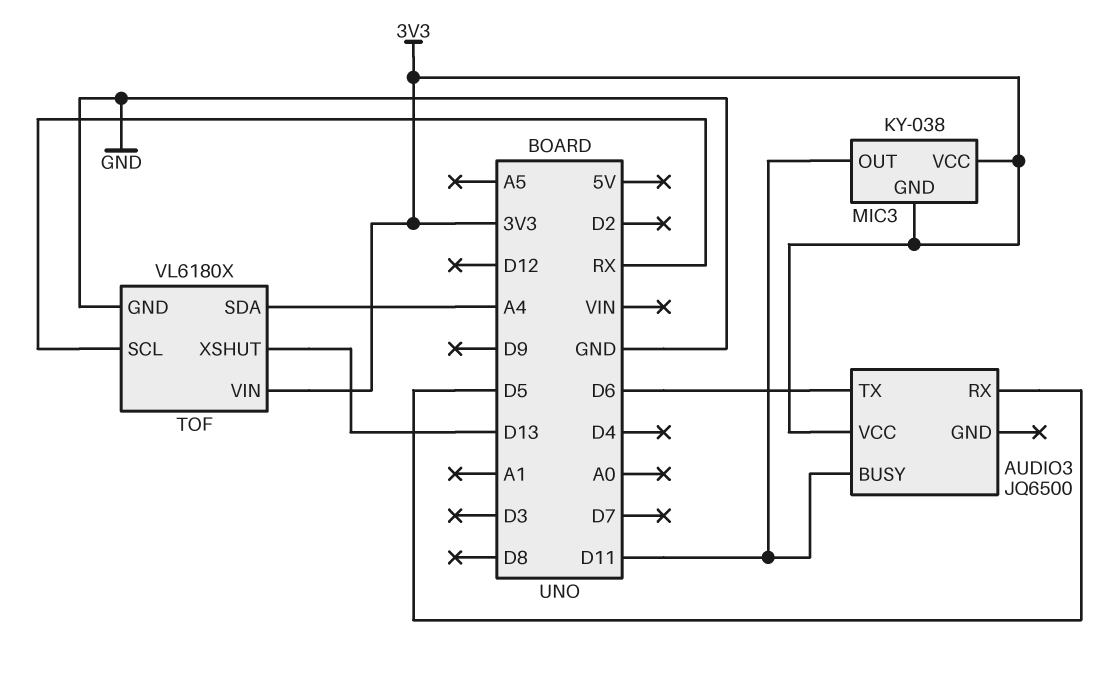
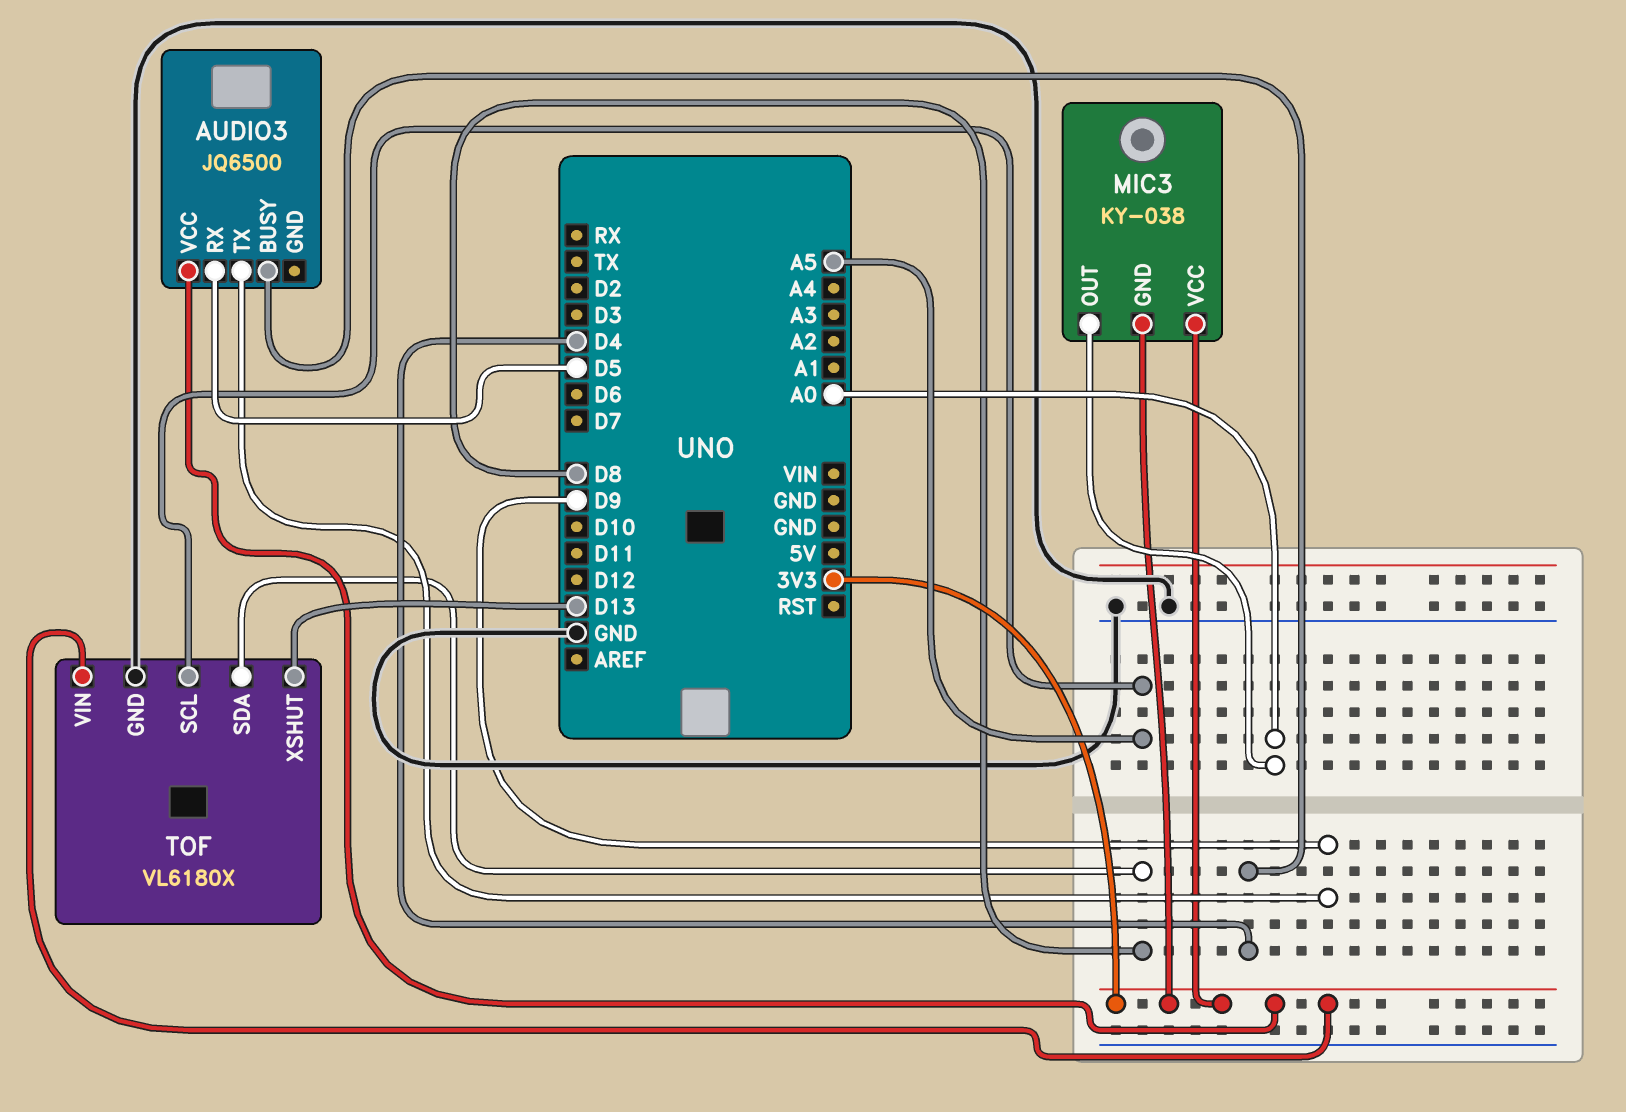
AUDIO3 pin BUSY: D11 -> D4
AUDIO3 pin TX: D6 -> D9
MIC3 pin OUT: D11 -> A0
TOF pin SCL: RX -> A5
TOF pin SDA: A4 -> D8

